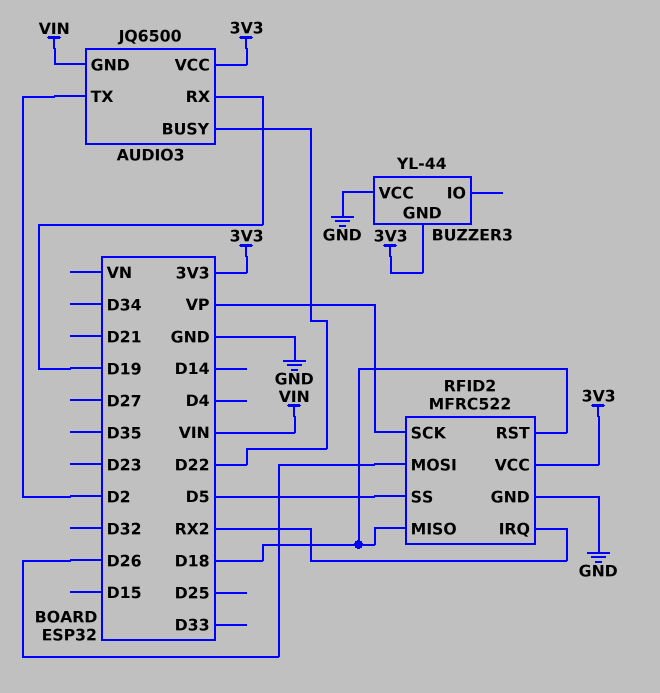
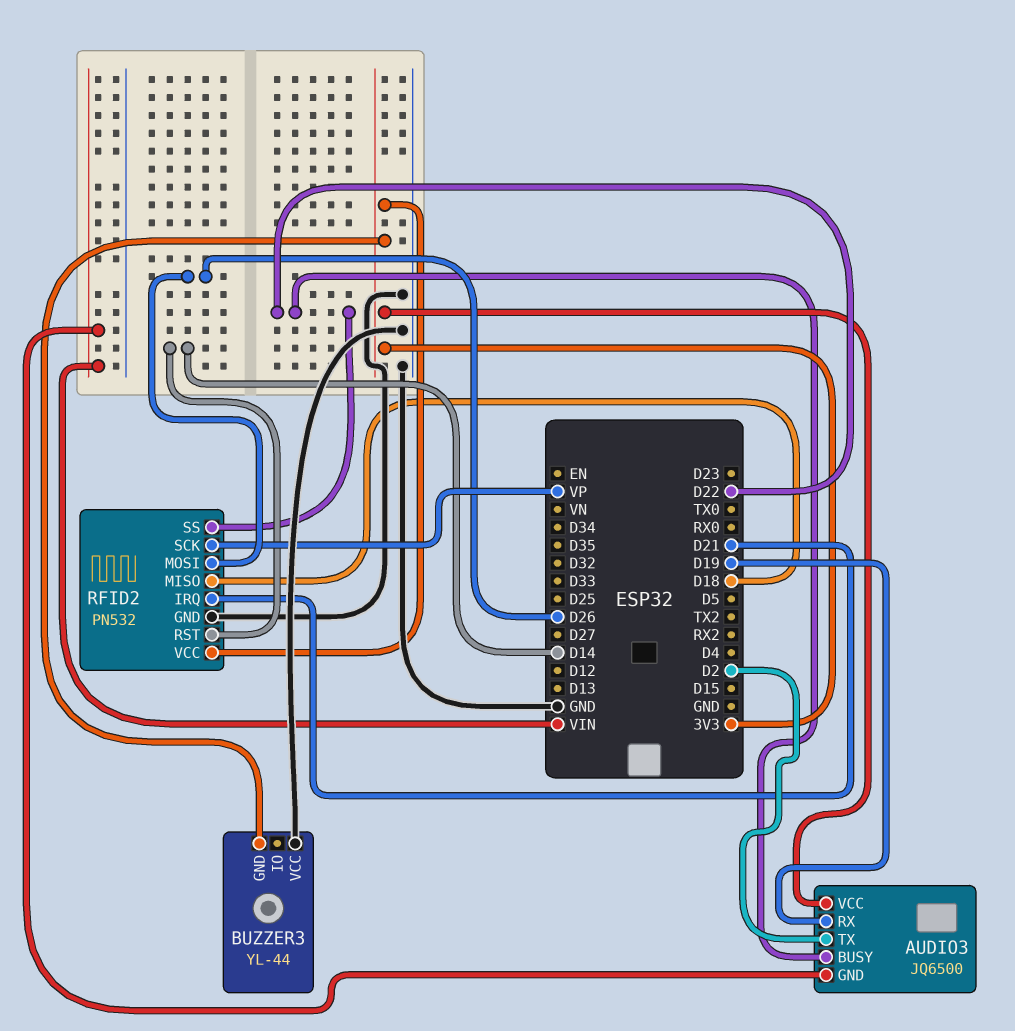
RFID2: MFRC522 -> PN532
RFID2 pin IRQ: RX2 -> D21
RFID2 pin RST: D18 -> D14
RFID2 pin SS: D5 -> D22

